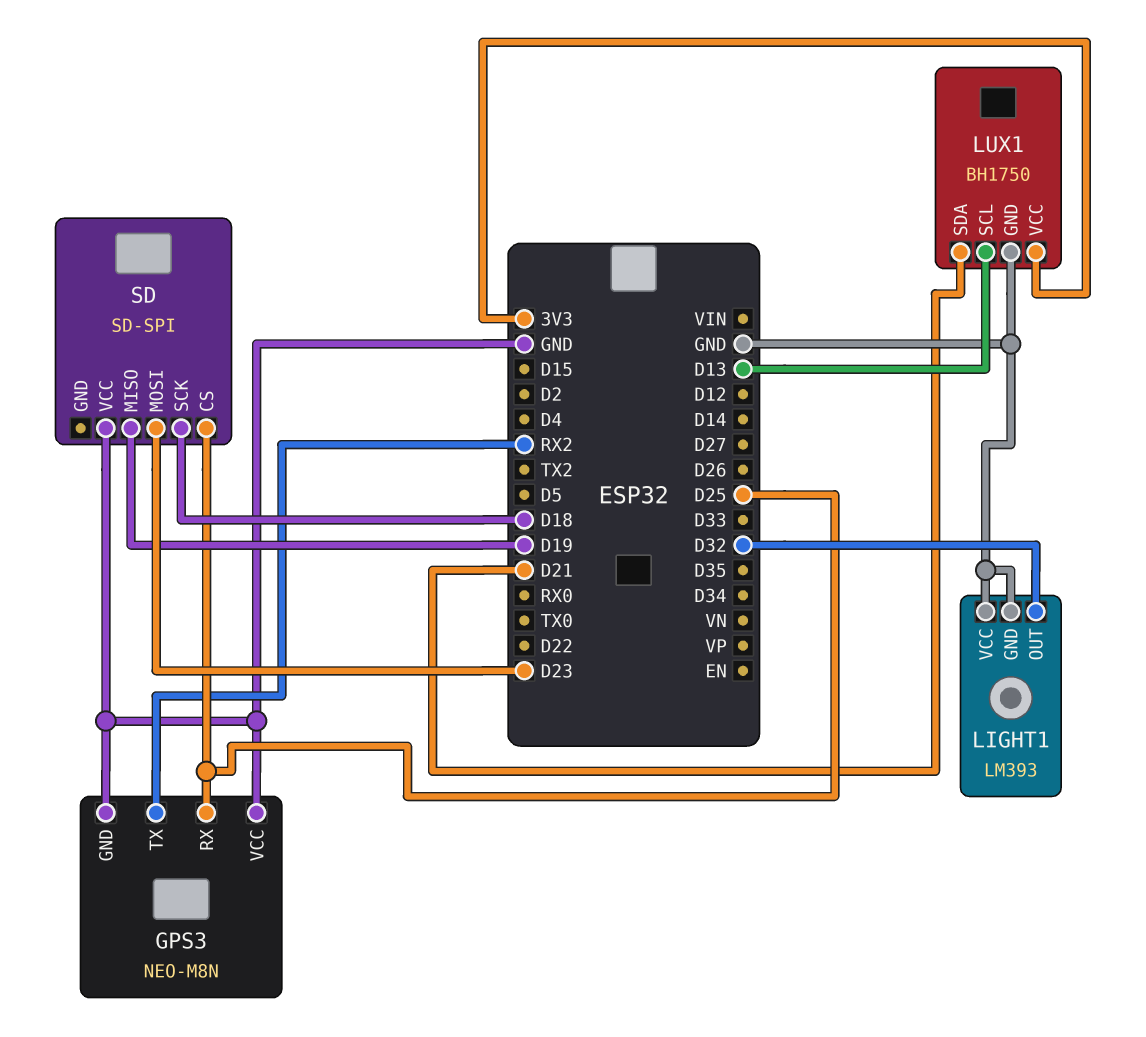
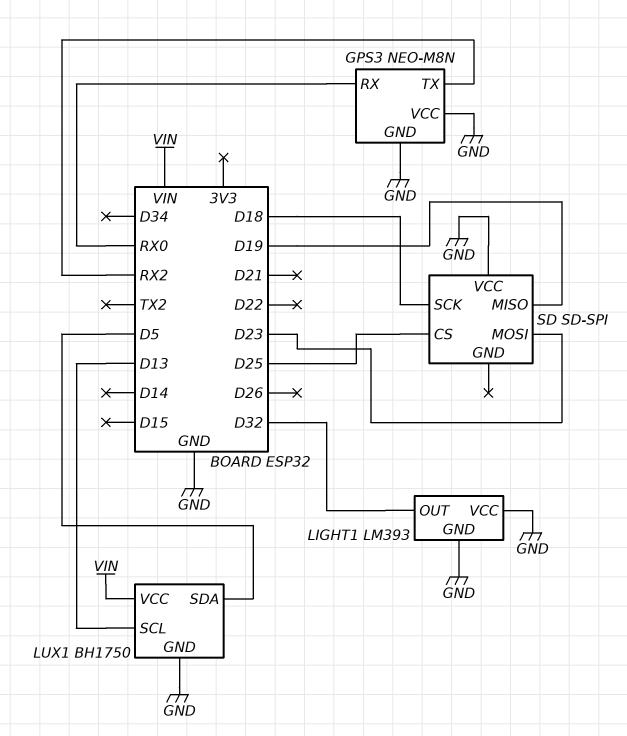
GPS3 pin RX: D25 -> RX0
LUX1 pin SDA: D21 -> D5
LUX1 pin VCC: 3V3 -> VIN

